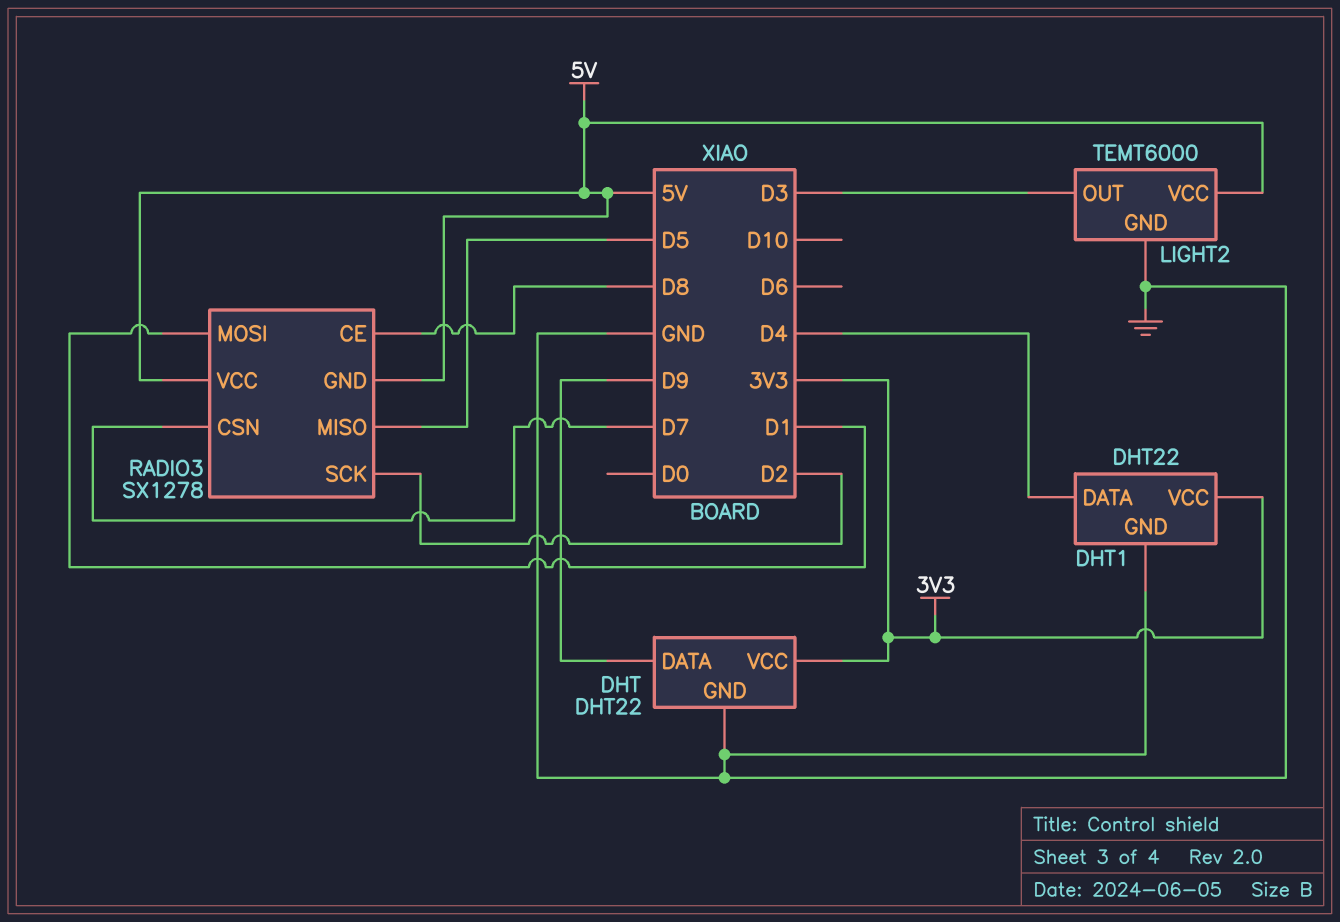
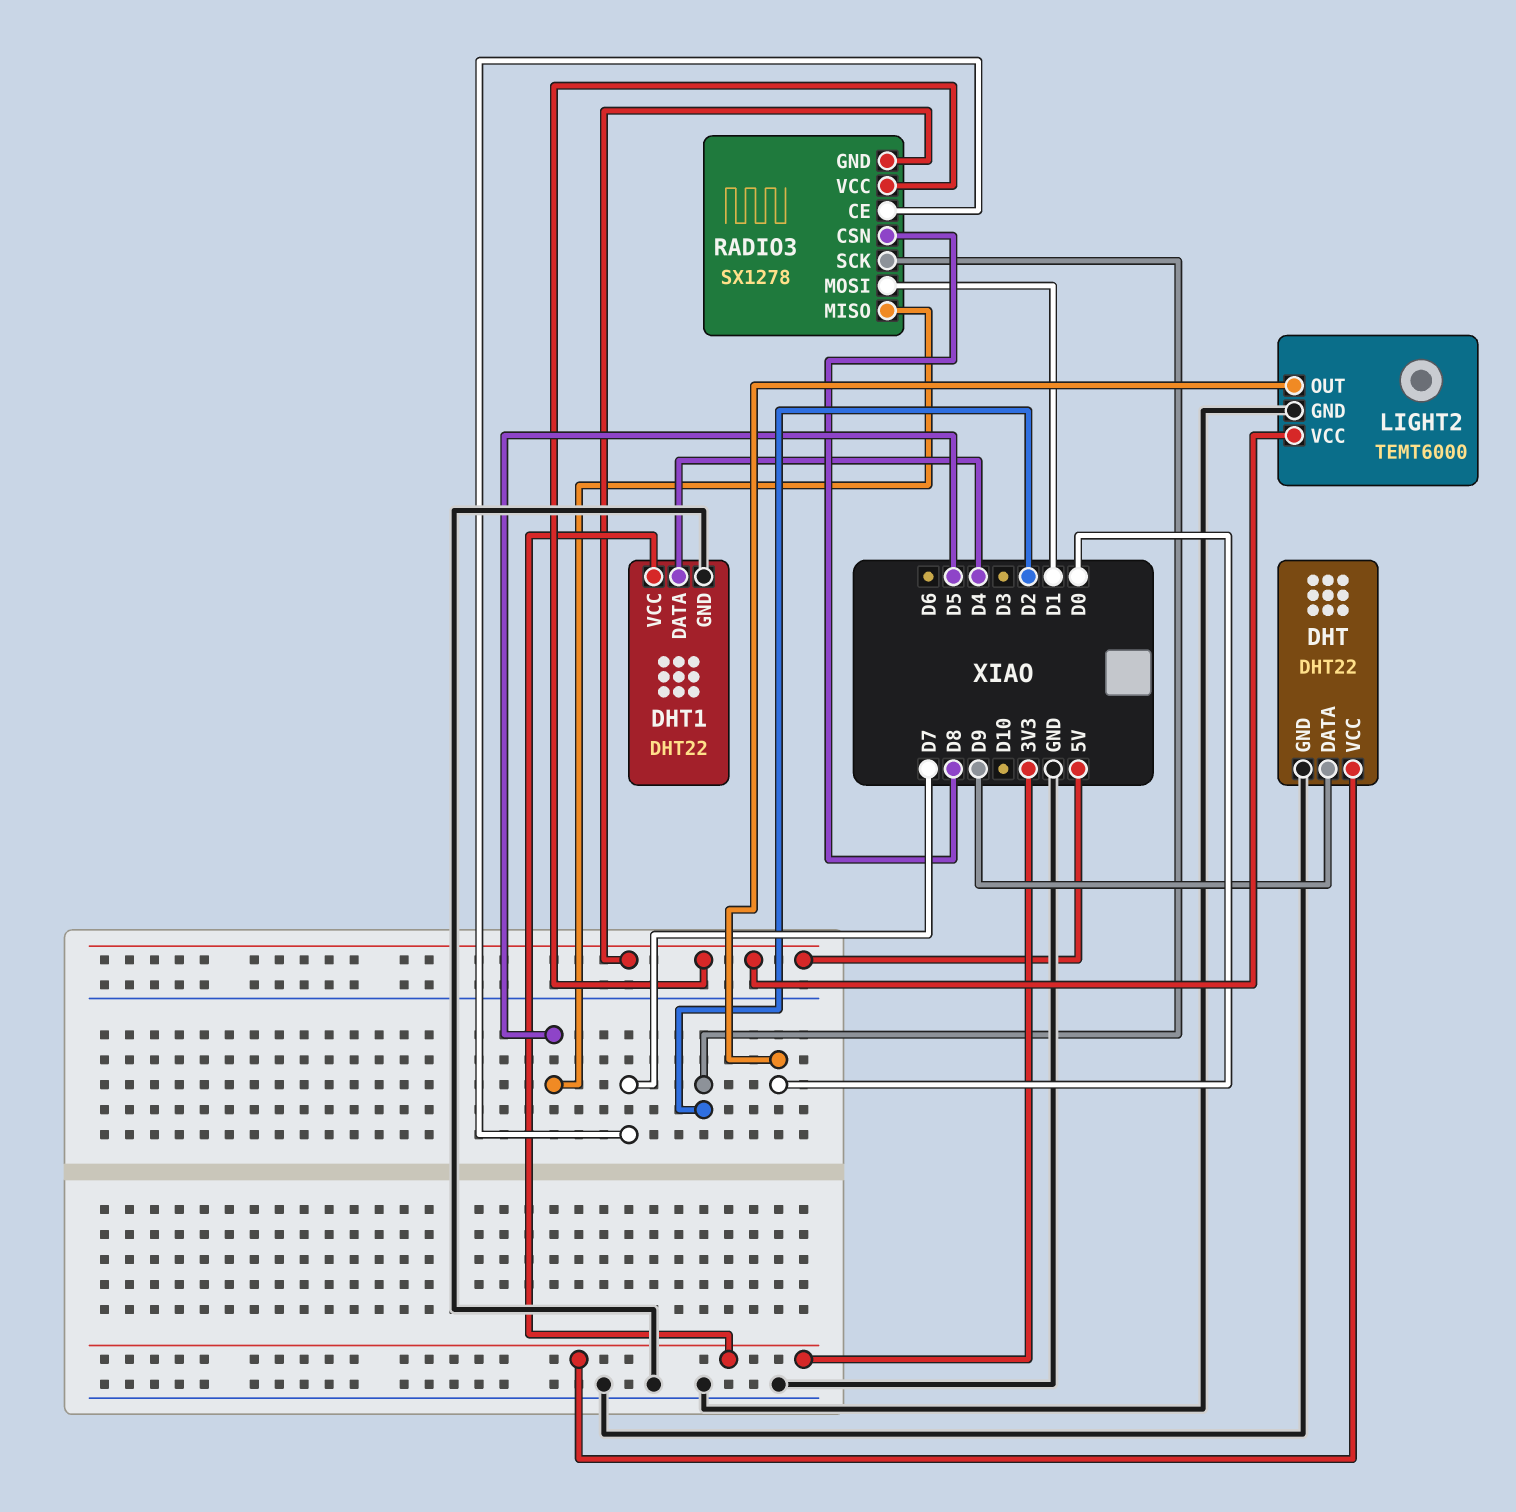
LIGHT2 pin OUT: D3 -> D0
RADIO3 pin CE: D8 -> D7
RADIO3 pin CSN: D7 -> D8

